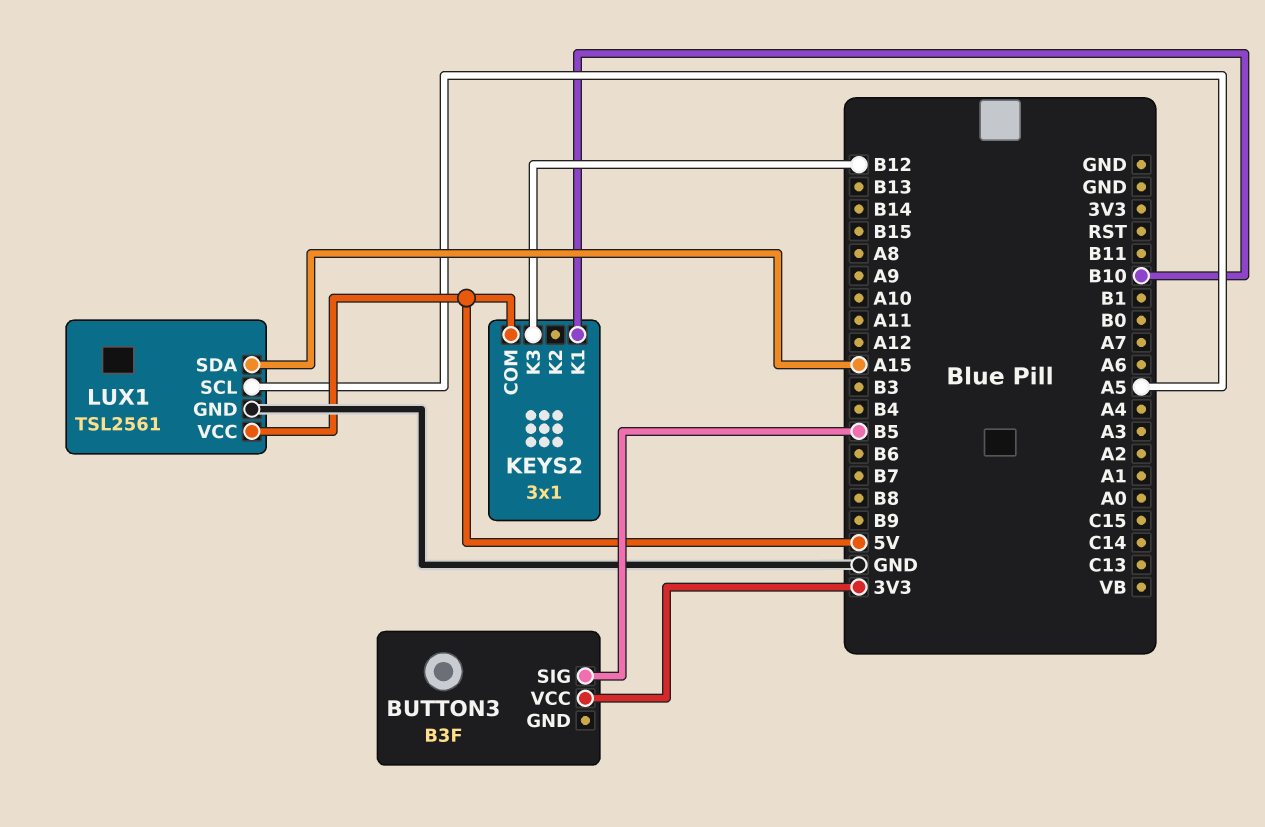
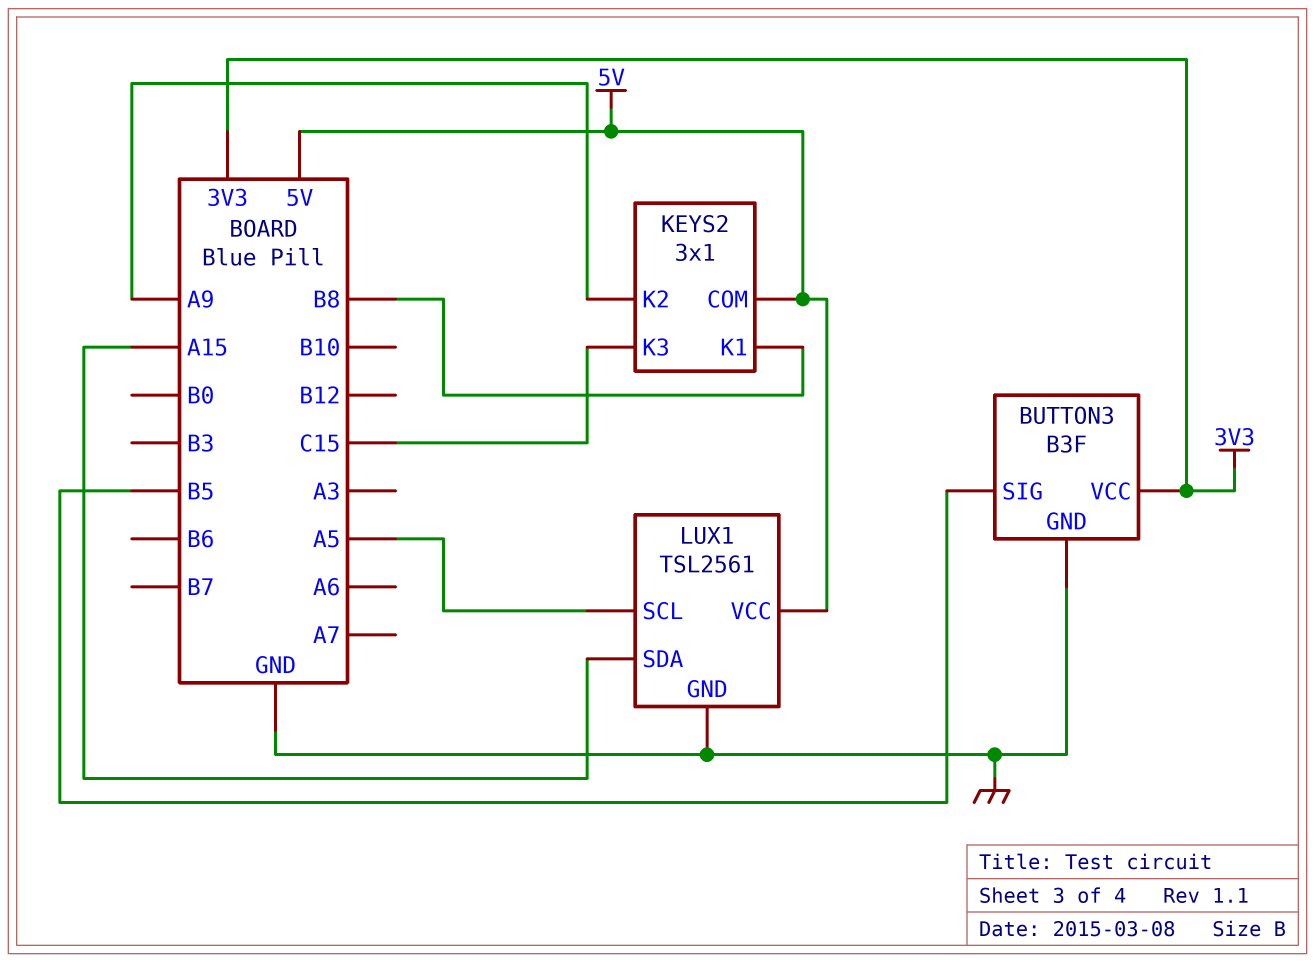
BUTTON3 pin GND: none -> GND
KEYS2 pin K1: B10 -> B8
KEYS2 pin K2: none -> A9
KEYS2 pin K3: B12 -> C15

